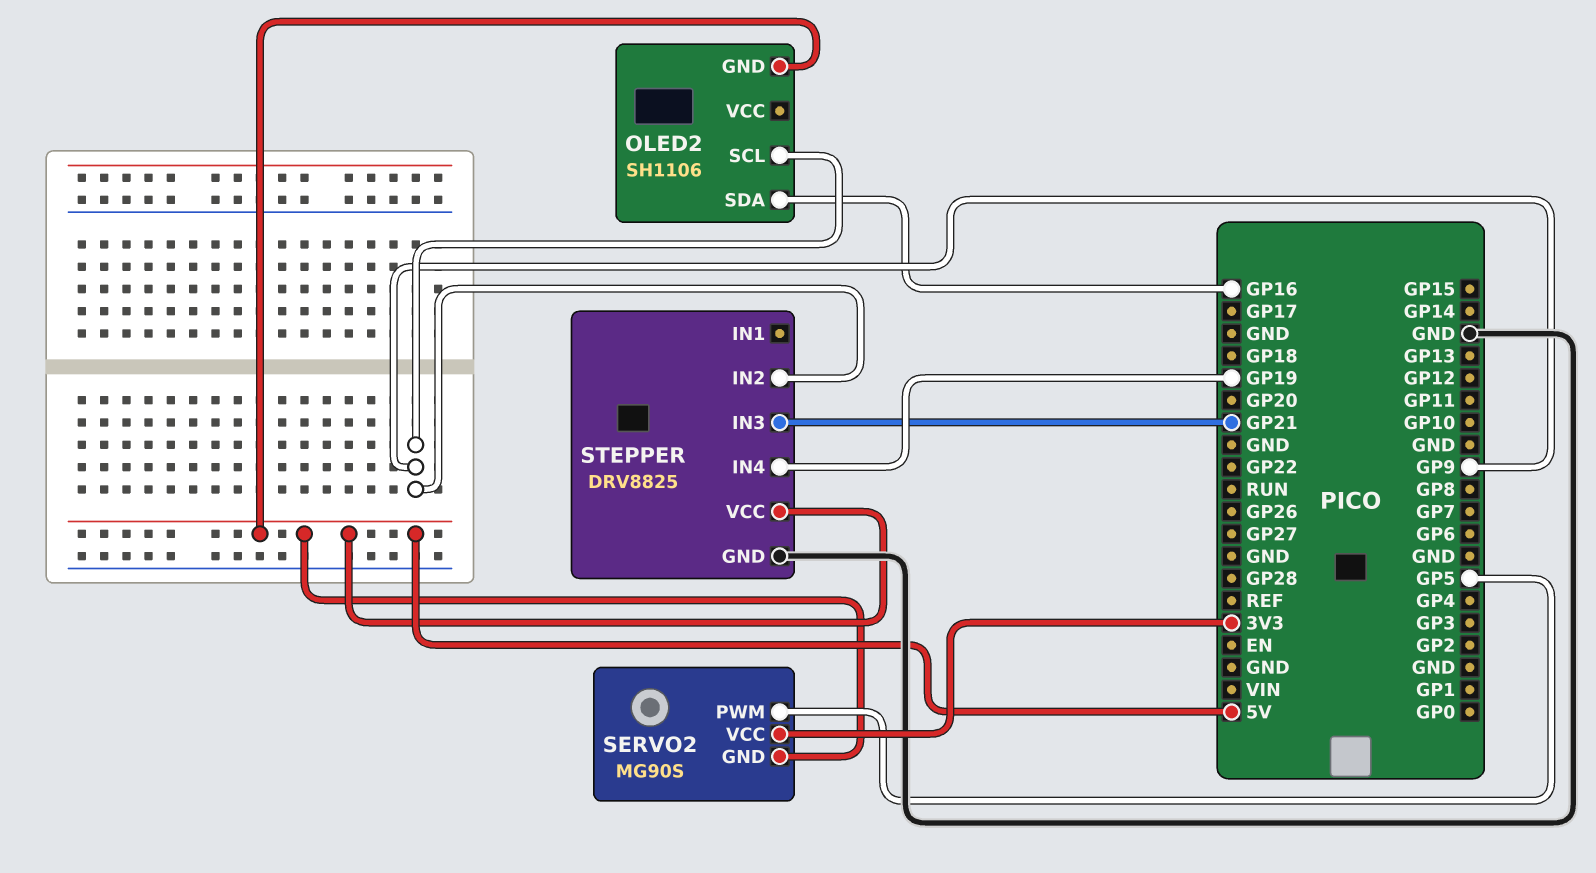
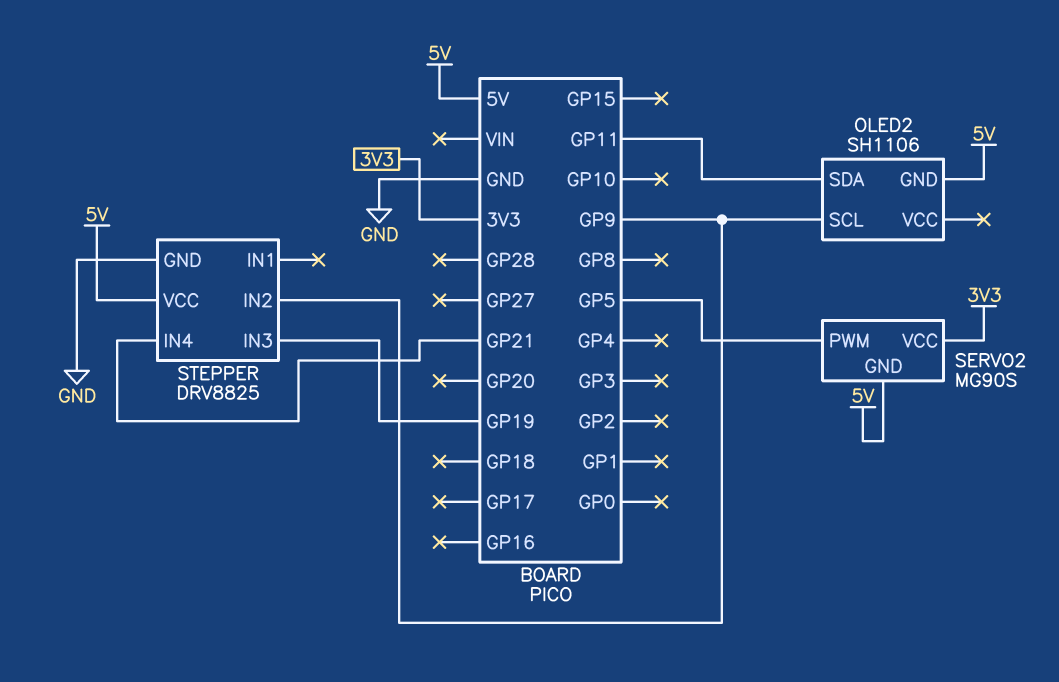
OLED2 pin SDA: GP16 -> GP11
STEPPER pin IN3: GP21 -> GP19
STEPPER pin IN4: GP19 -> GP21

